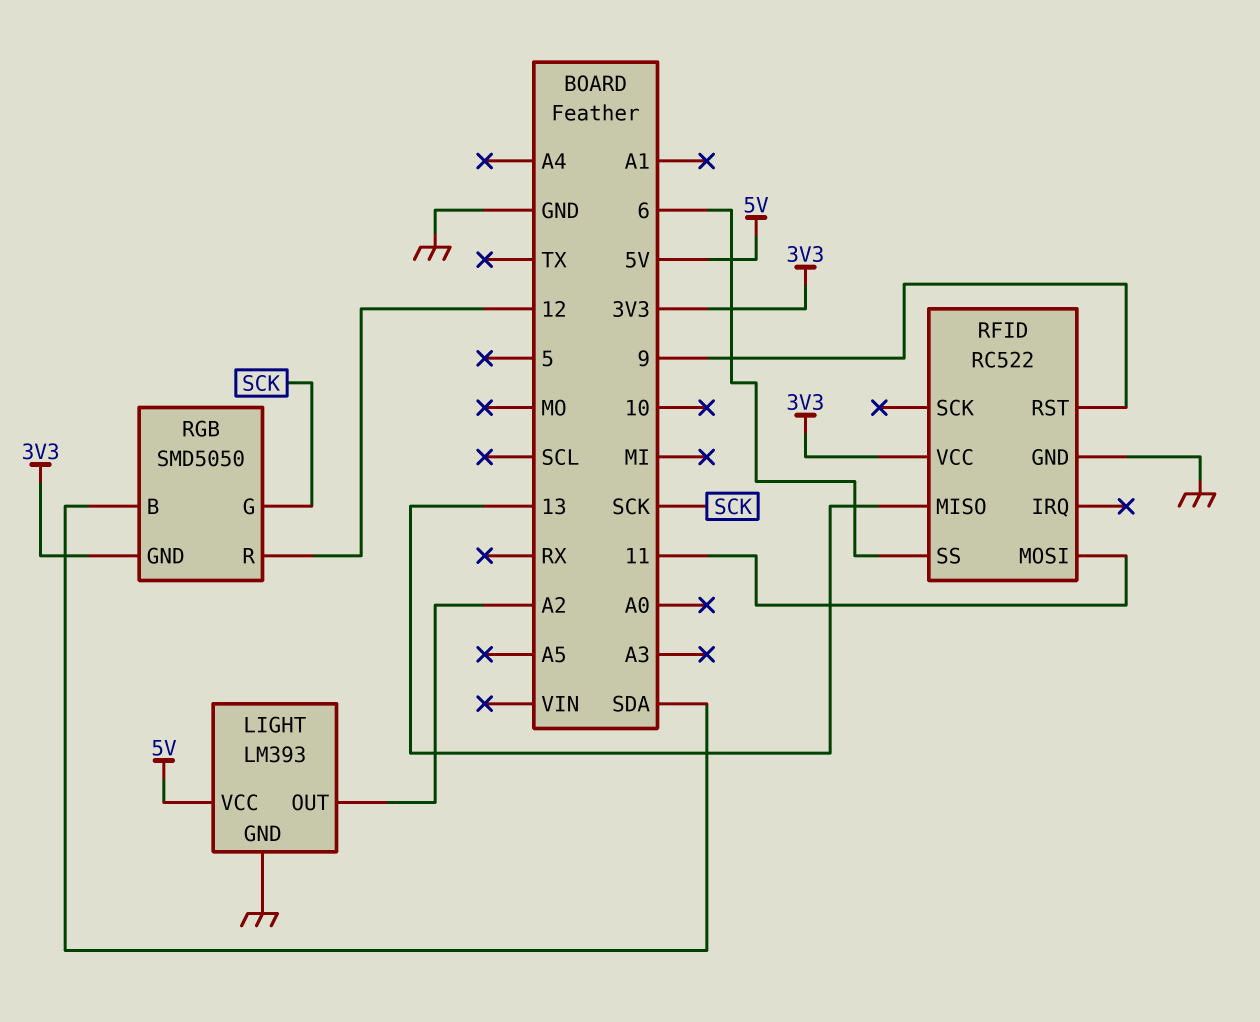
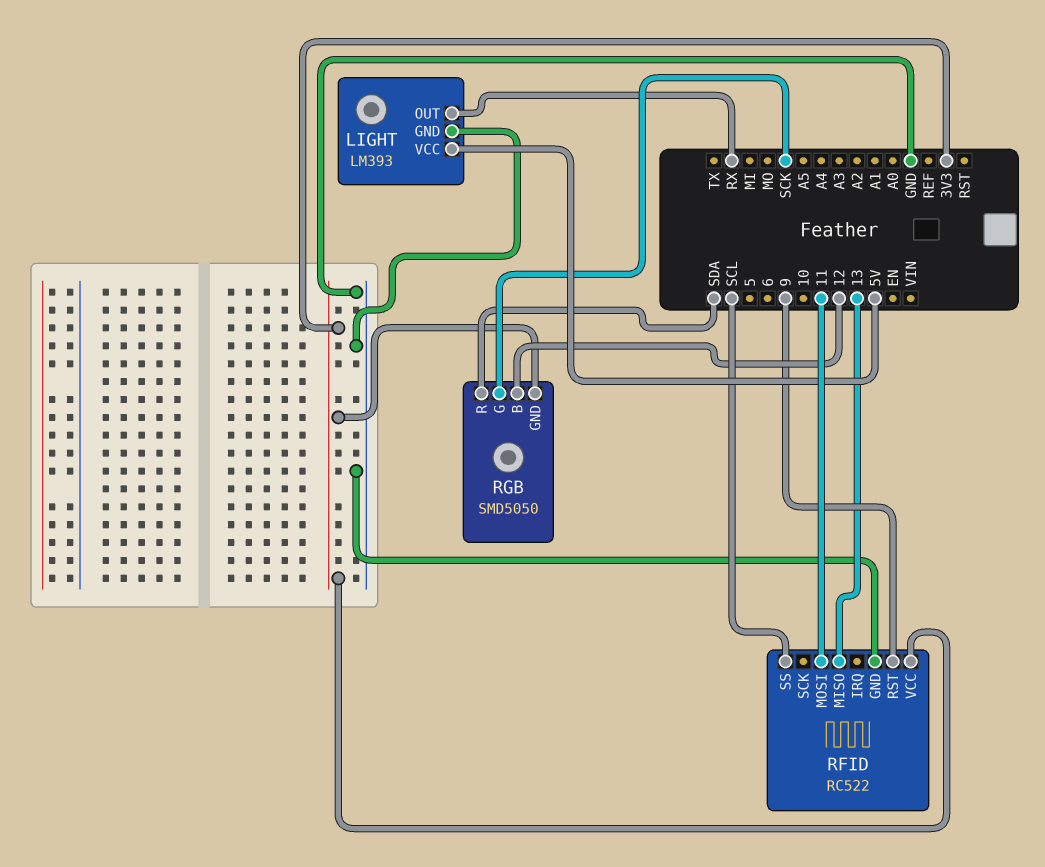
LIGHT pin OUT: A2 -> RX
RFID pin SS: 6 -> SCL
RGB pin B: SDA -> 12
RGB pin R: 12 -> SDA

